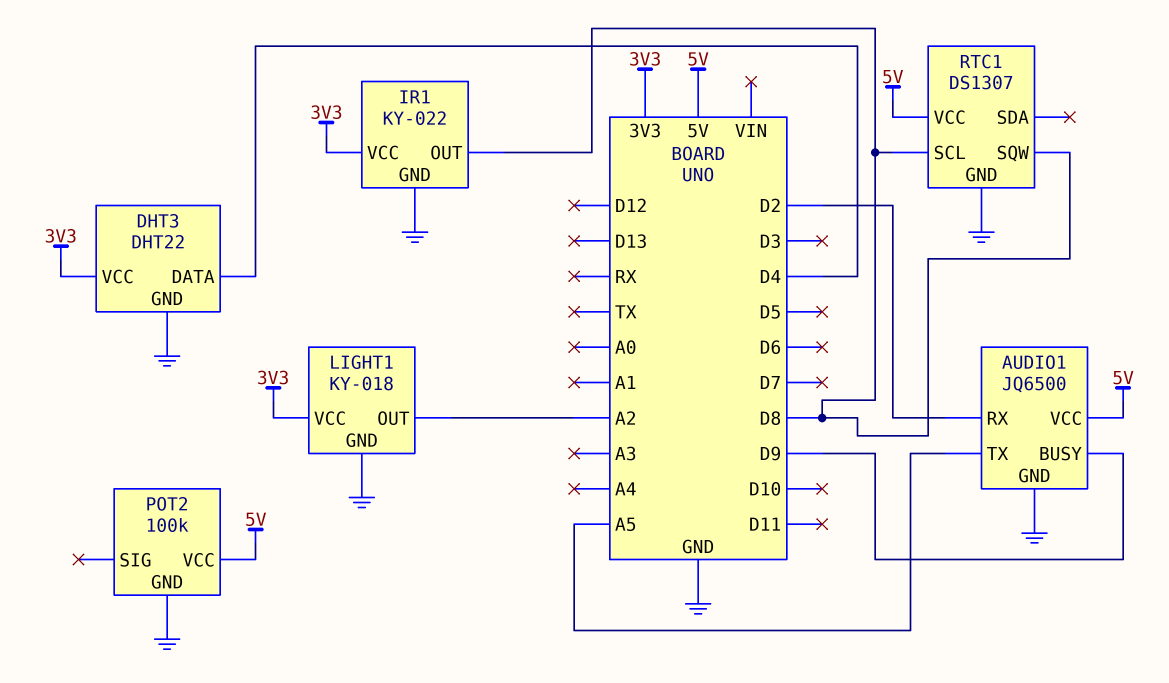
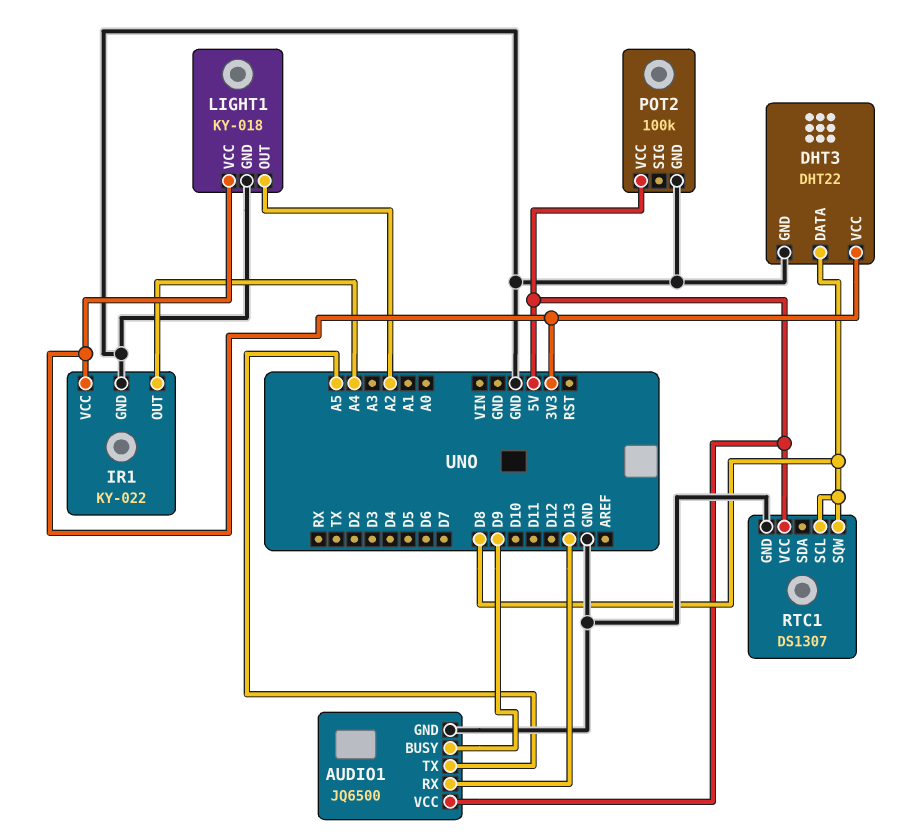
AUDIO1 pin RX: D2 -> D13
DHT3 pin DATA: D4 -> D8
IR1 pin OUT: D8 -> A4

